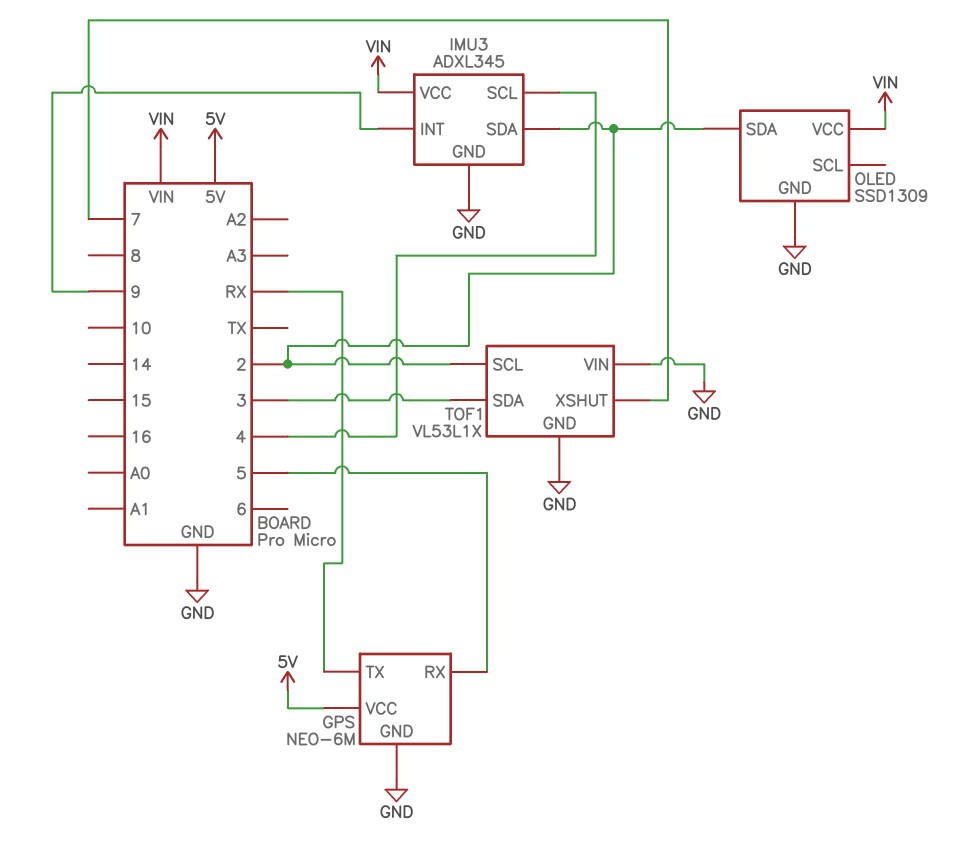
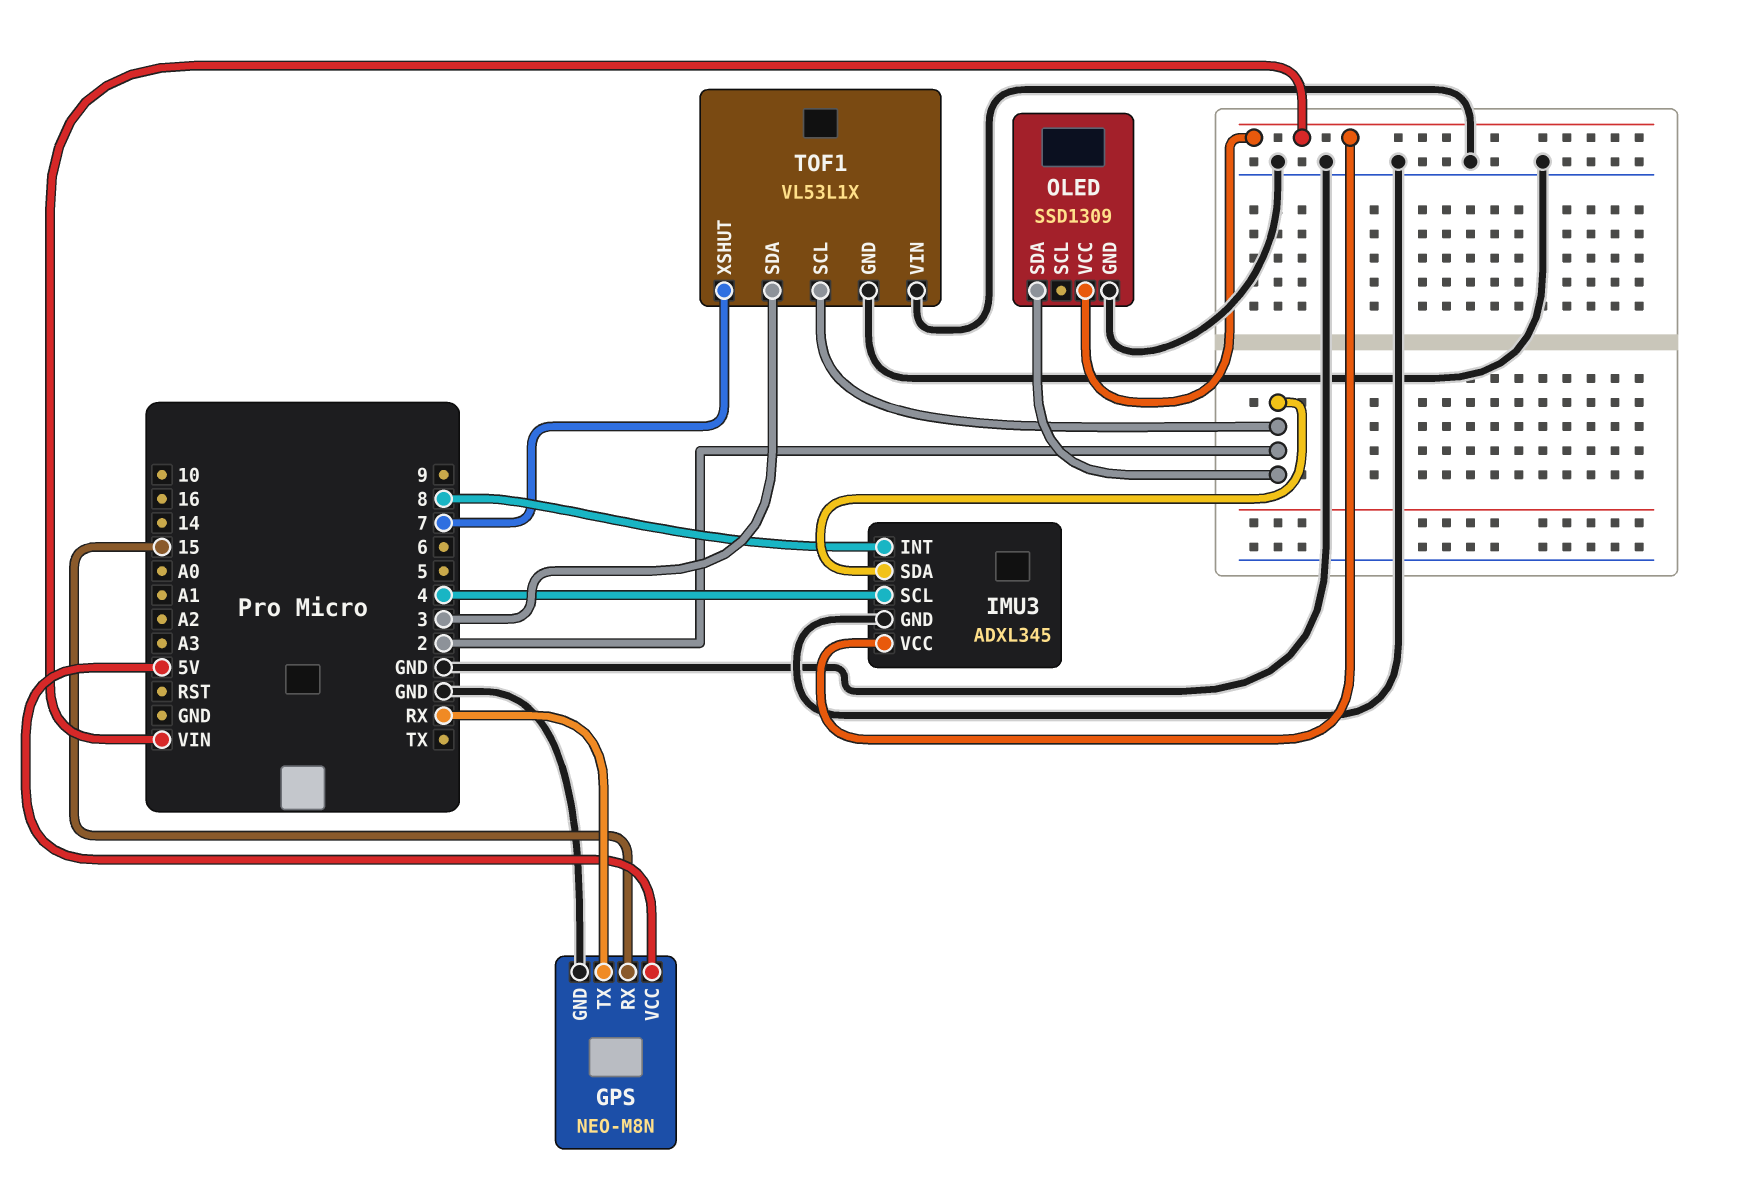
GPS: NEO-6M -> NEO-M8N
GPS pin RX: 5 -> 15
IMU3 pin INT: 9 -> 8

